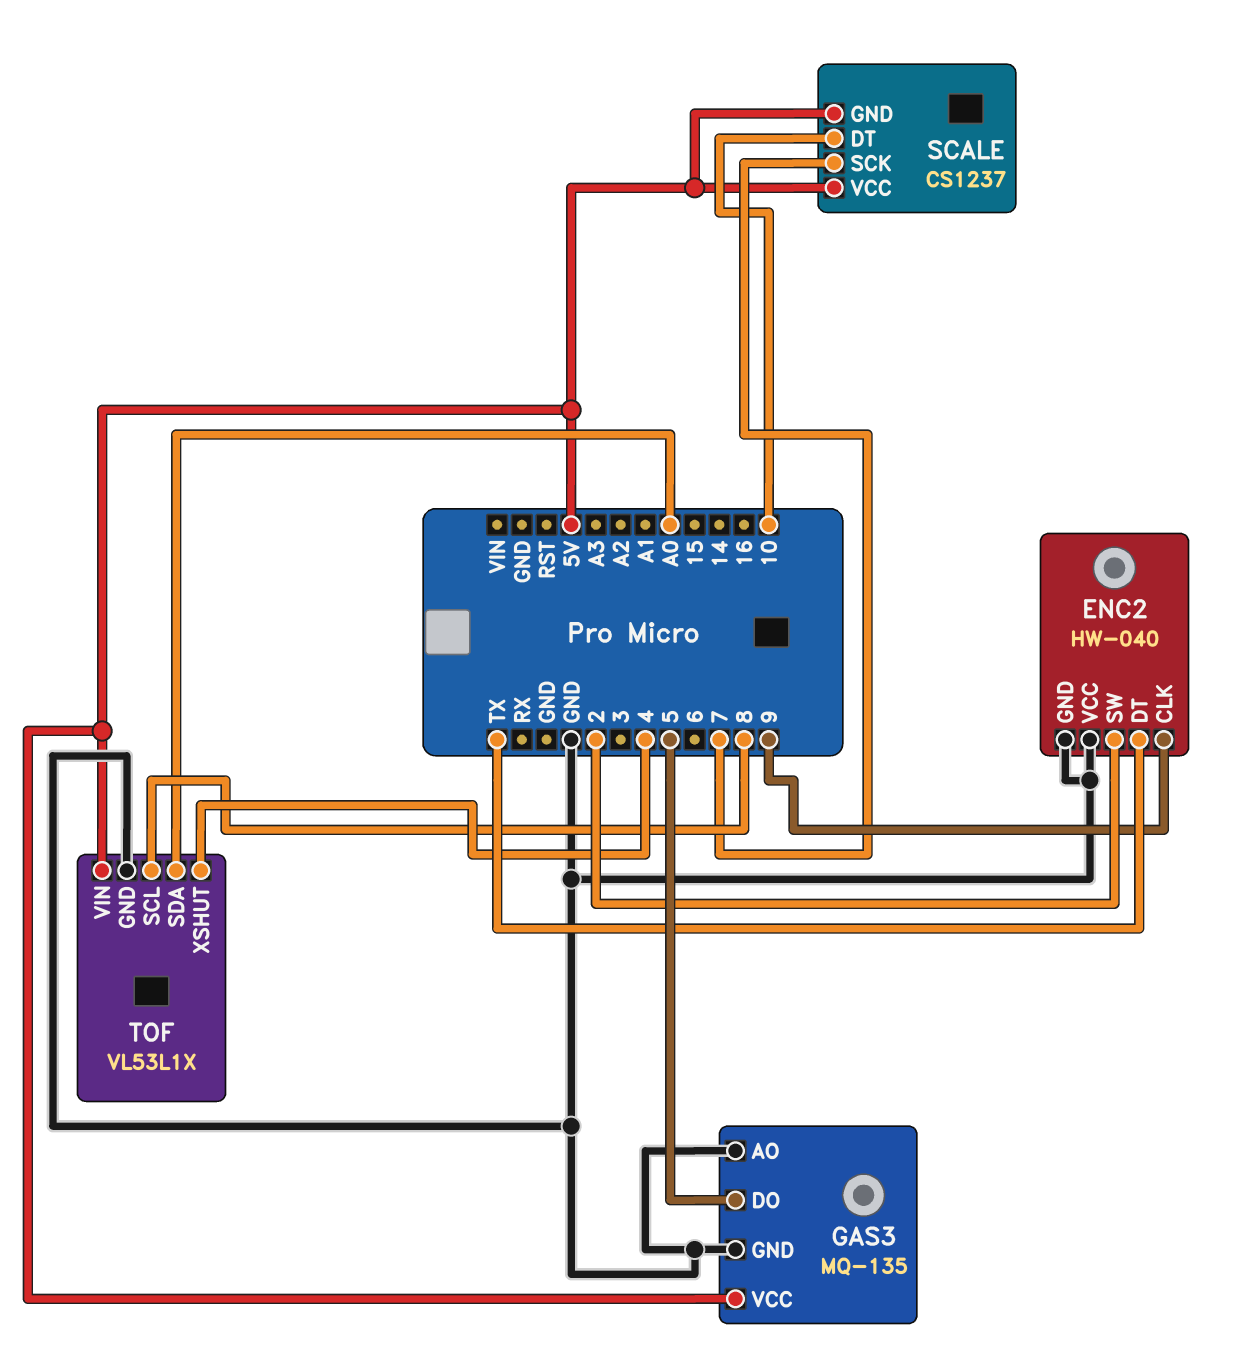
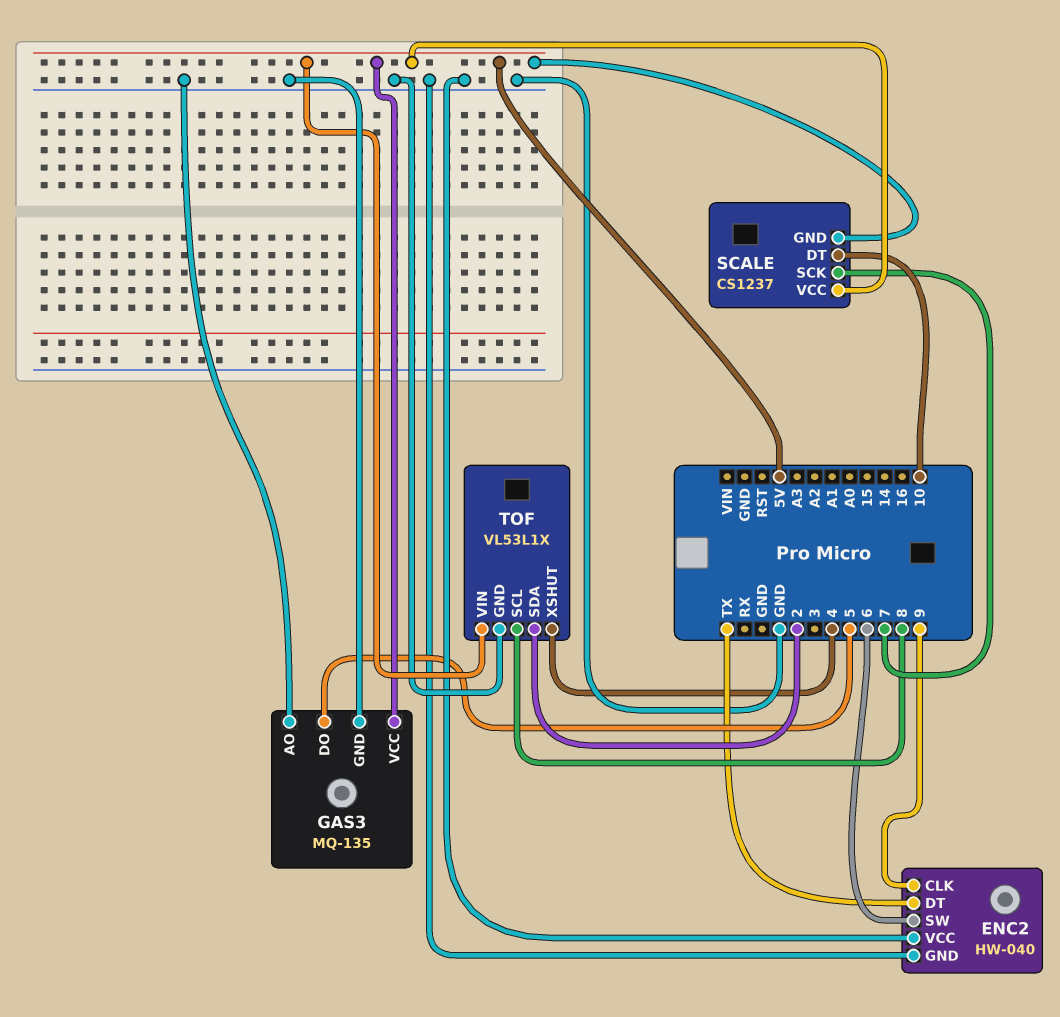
ENC2 pin SW: 2 -> 6
TOF pin SDA: A0 -> 2

